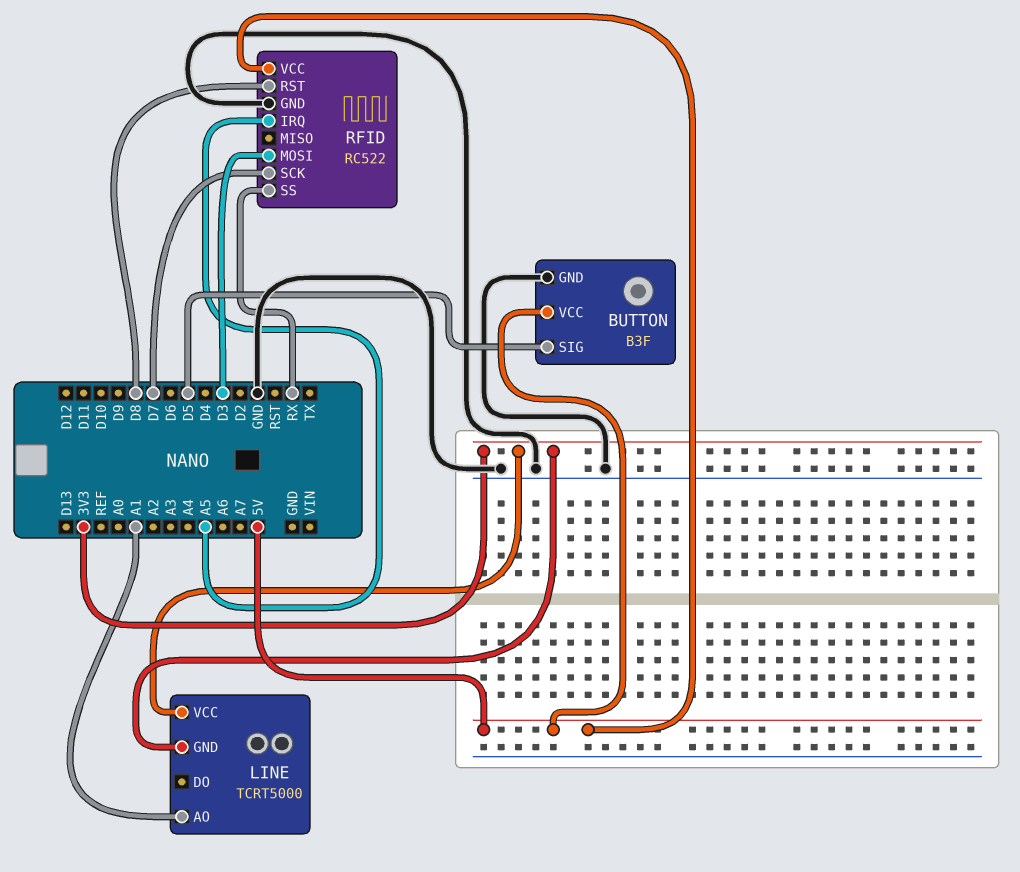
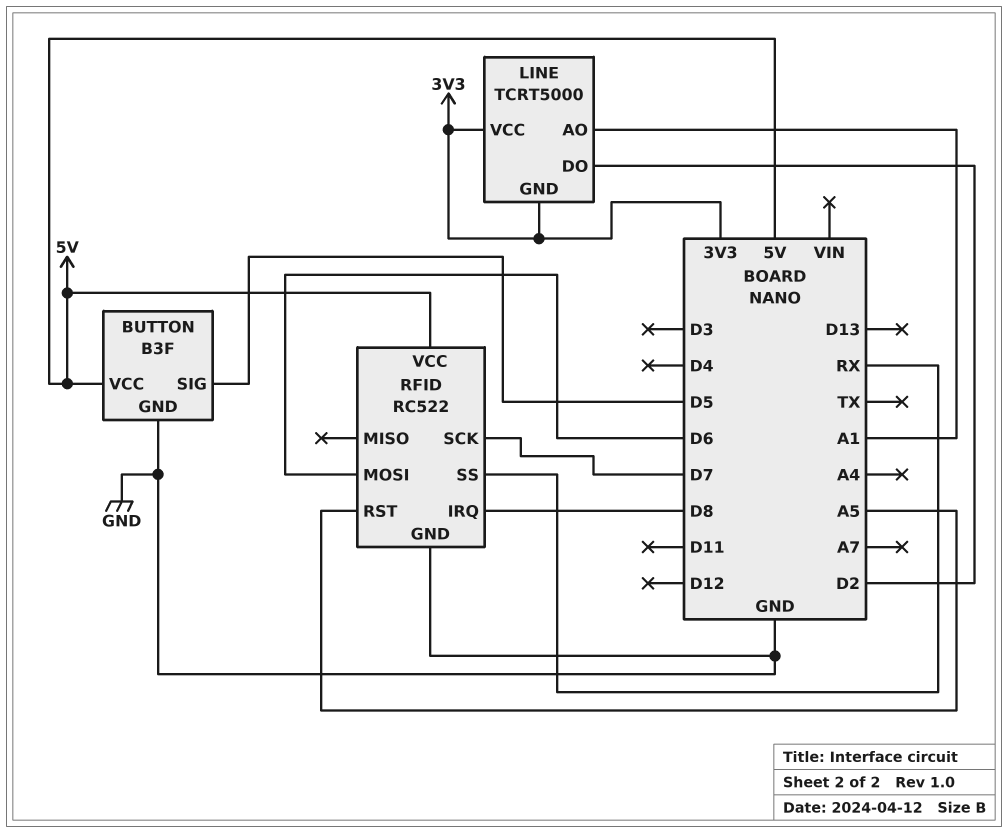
LINE pin DO: none -> D2
RFID pin IRQ: A5 -> D8
RFID pin MOSI: D3 -> D6
RFID pin RST: D8 -> A5

